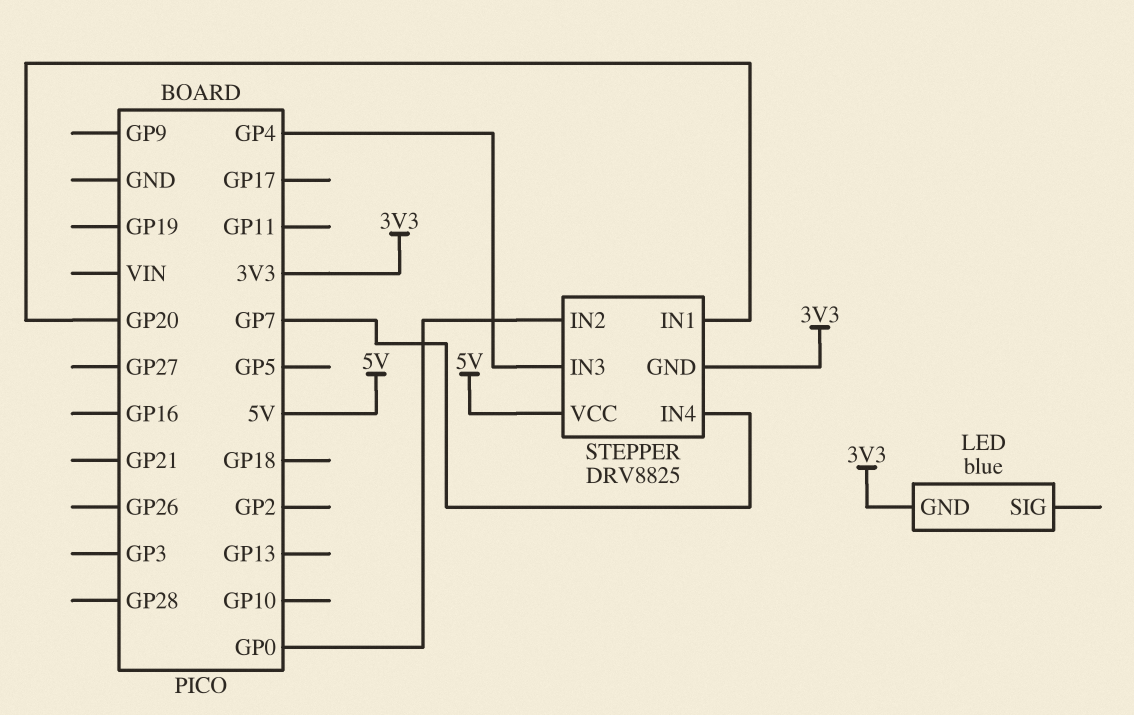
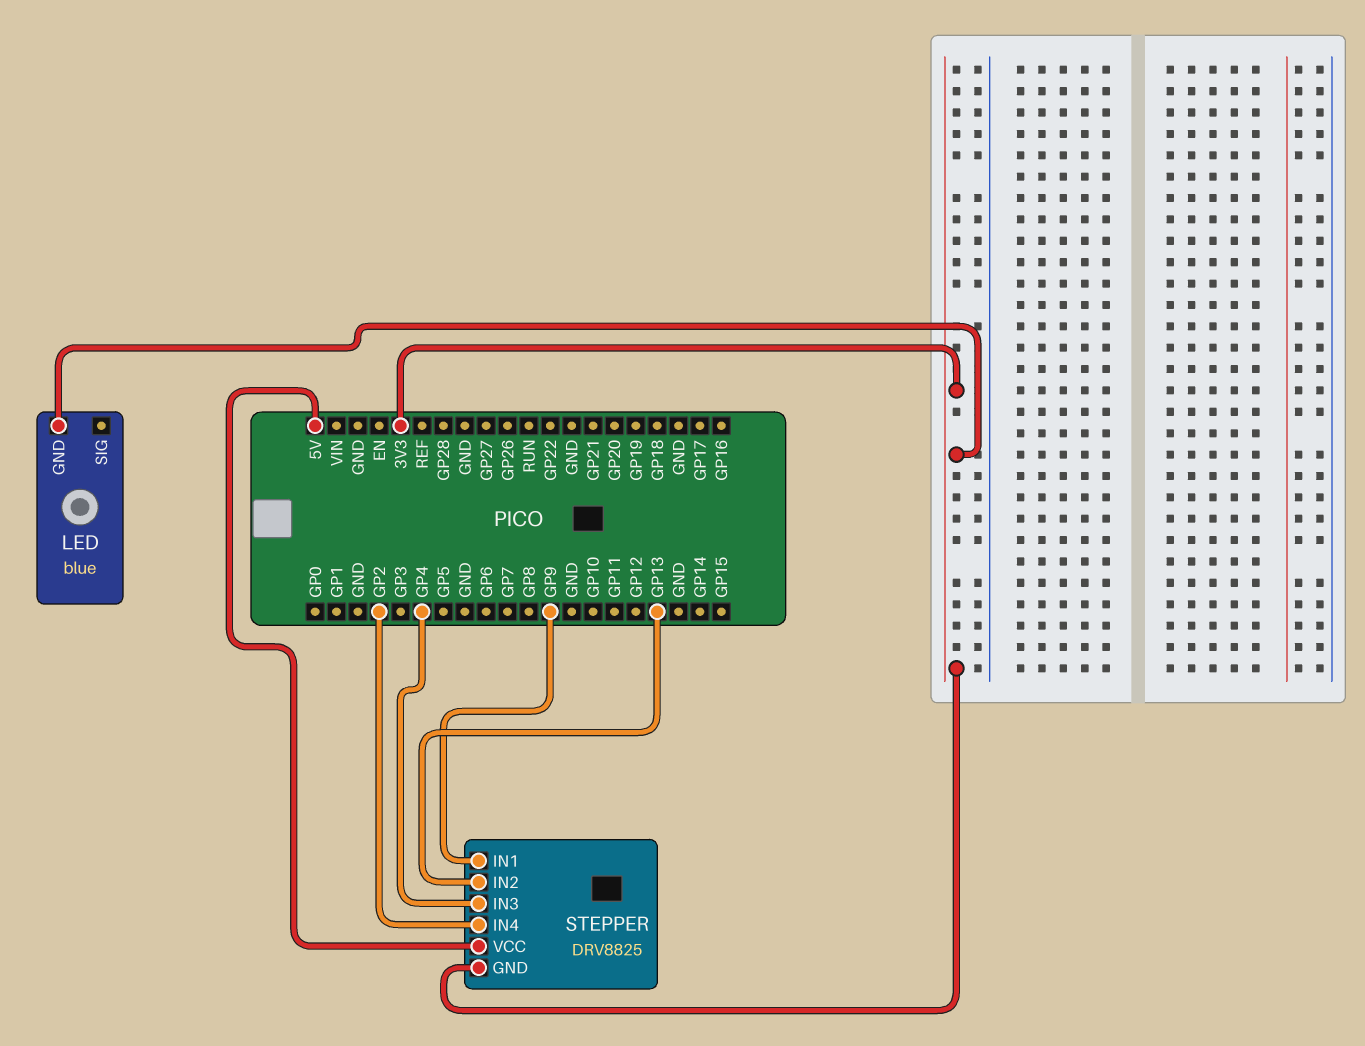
STEPPER pin IN1: GP20 -> GP9
STEPPER pin IN2: GP0 -> GP13
STEPPER pin IN4: GP7 -> GP2

